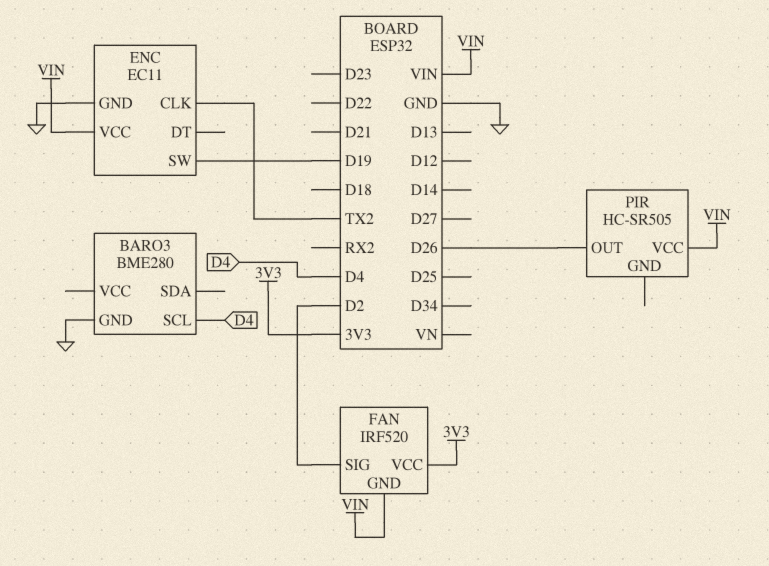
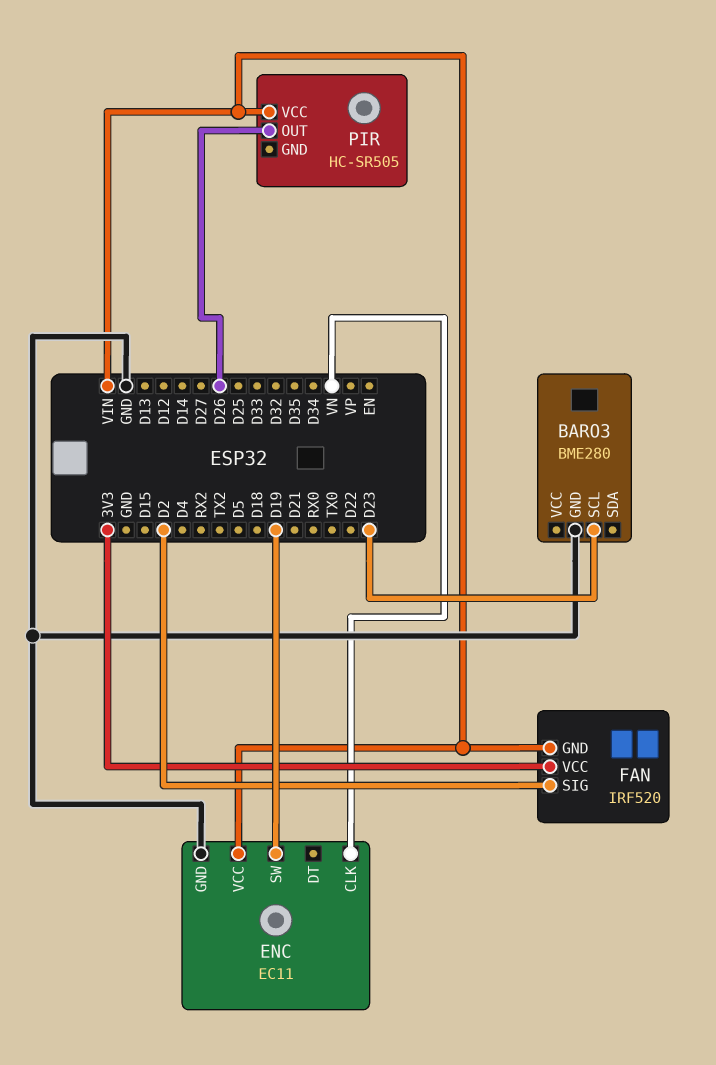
BARO3 pin SCL: D4 -> D23
ENC pin CLK: TX2 -> VN

